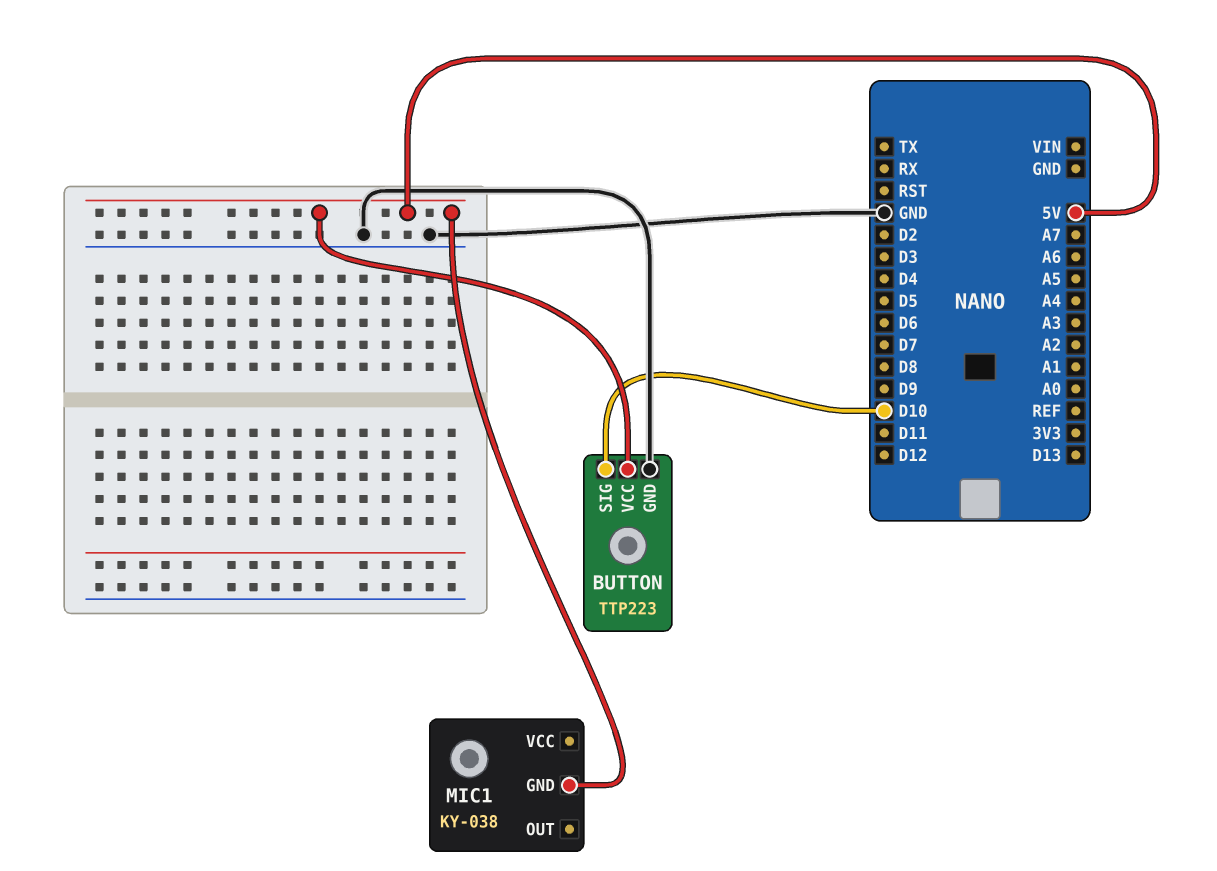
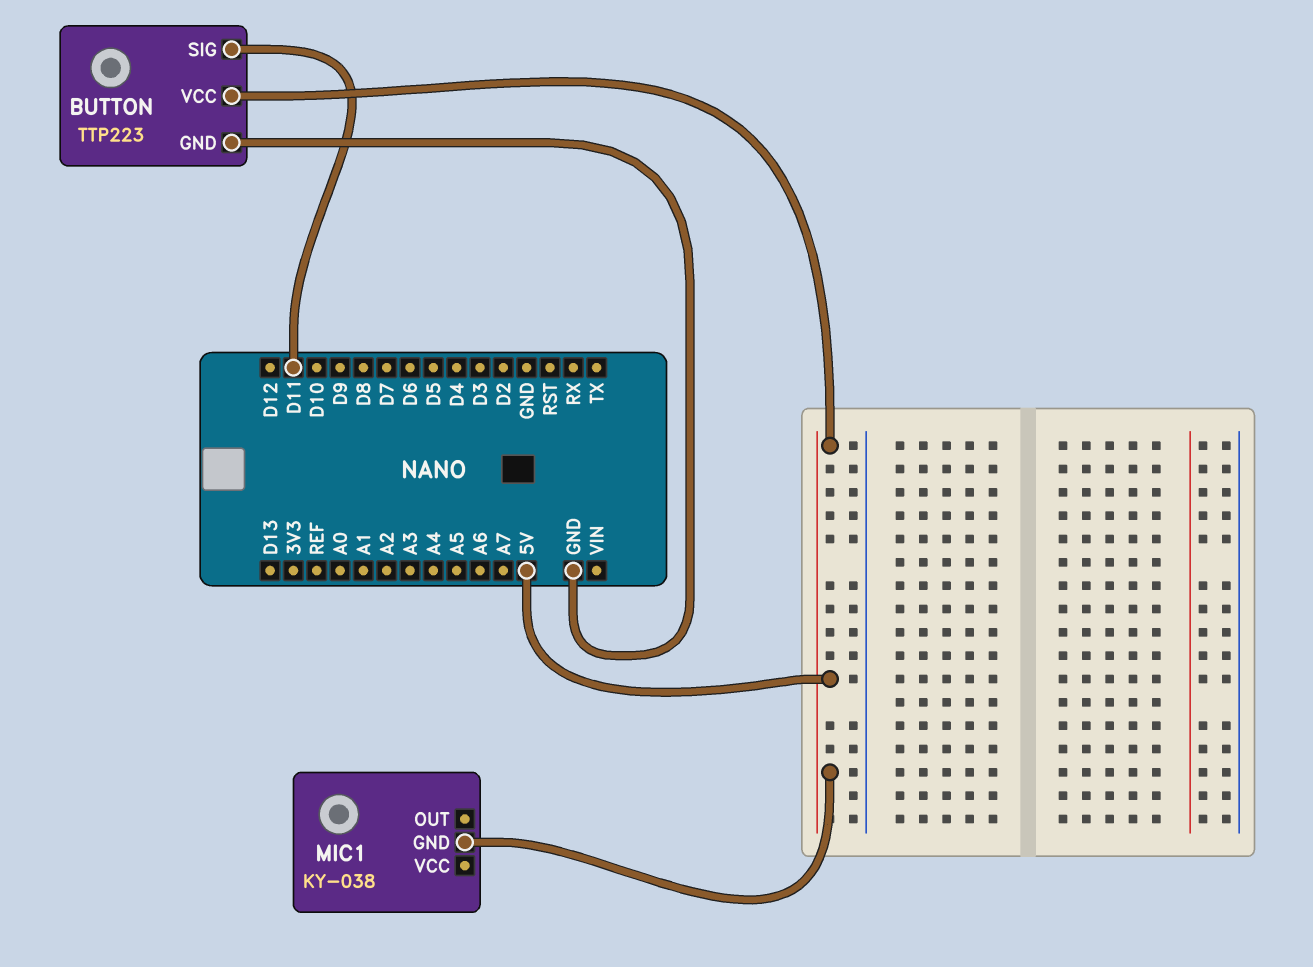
BUTTON pin SIG: D10 -> D11

